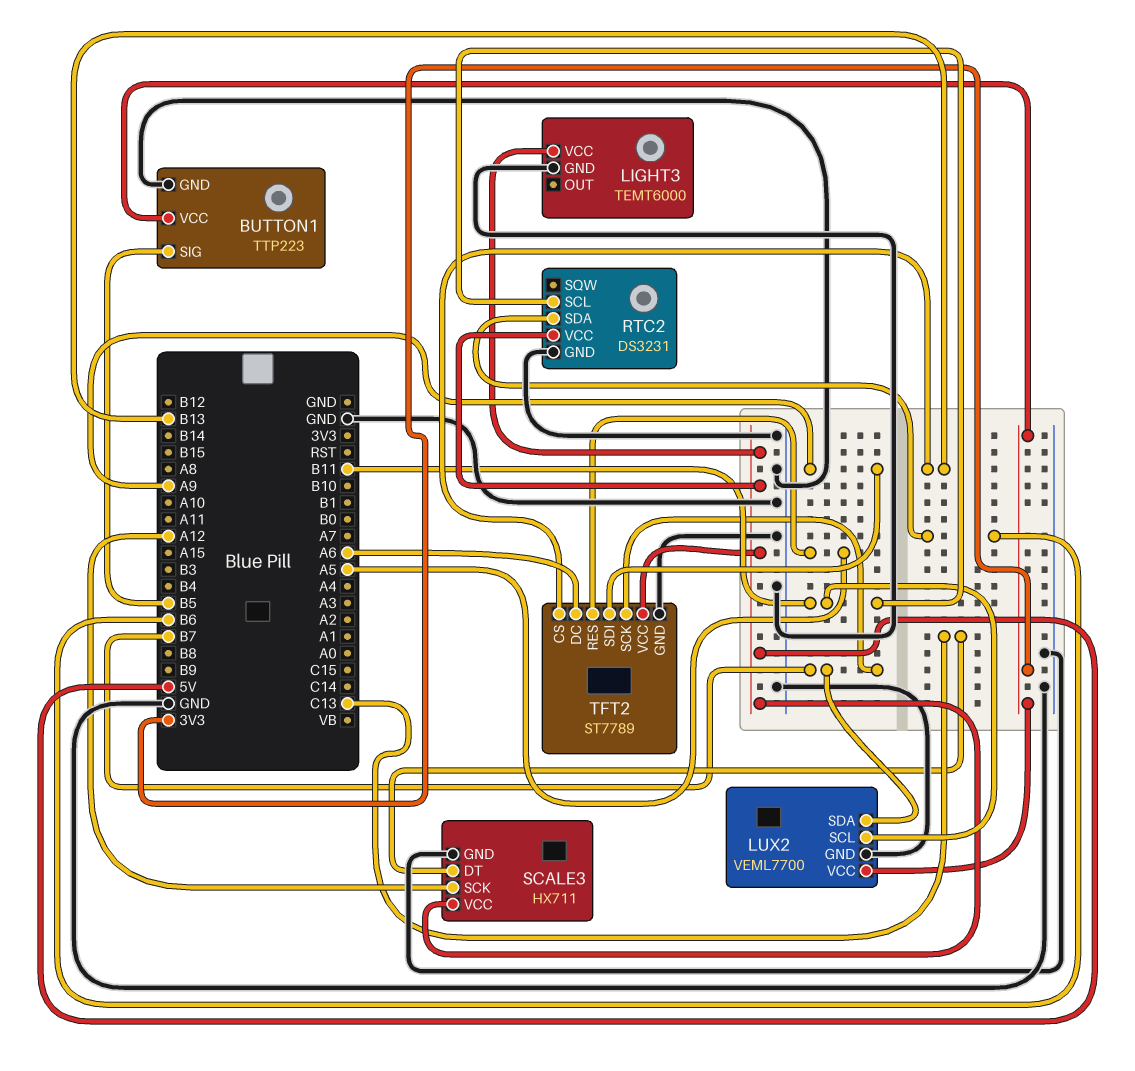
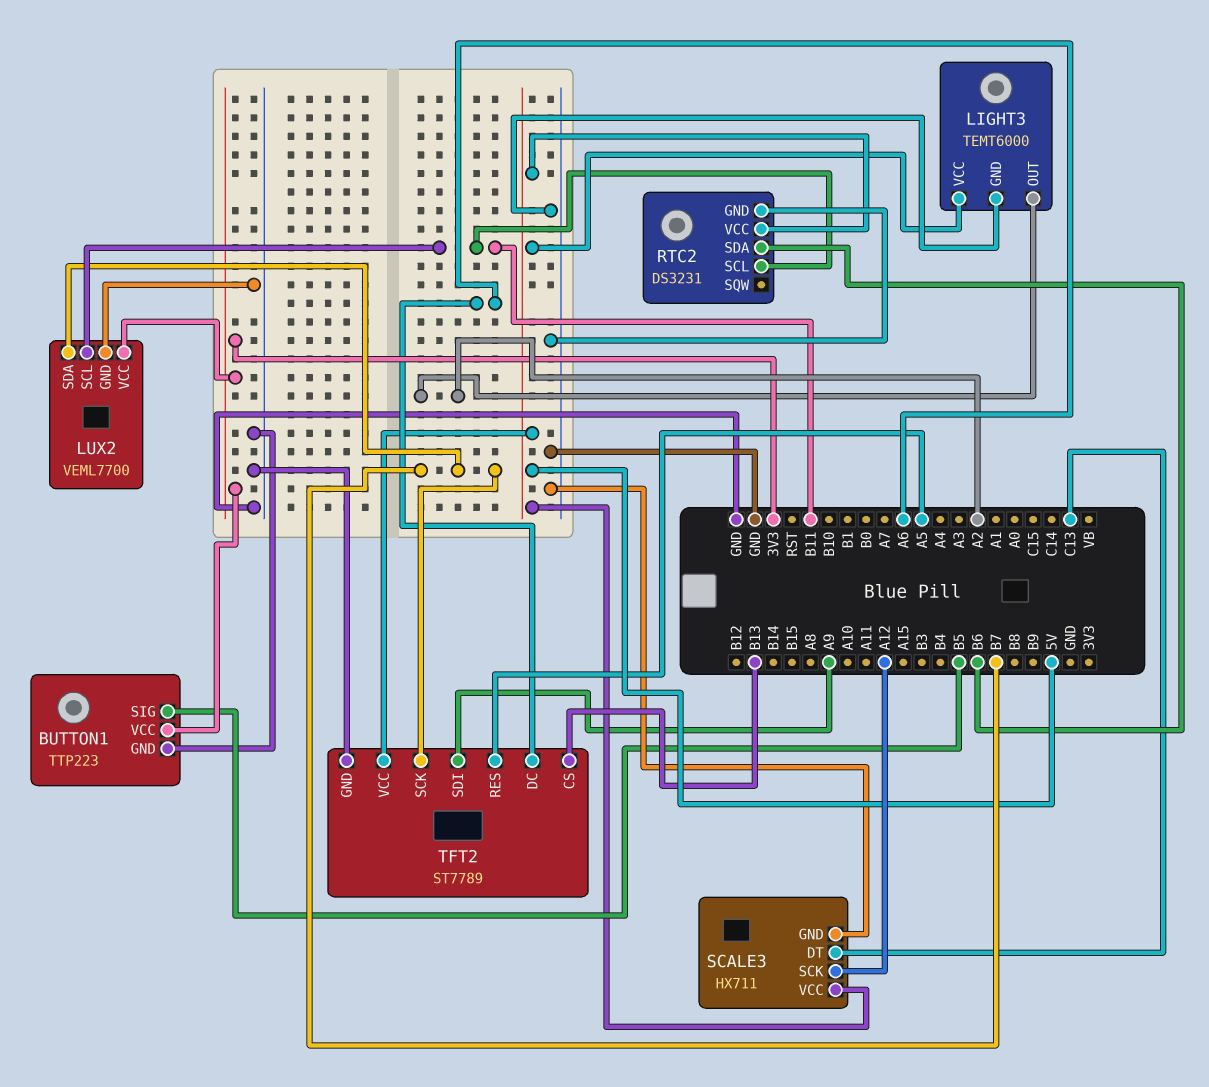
LIGHT3 pin OUT: none -> A2

